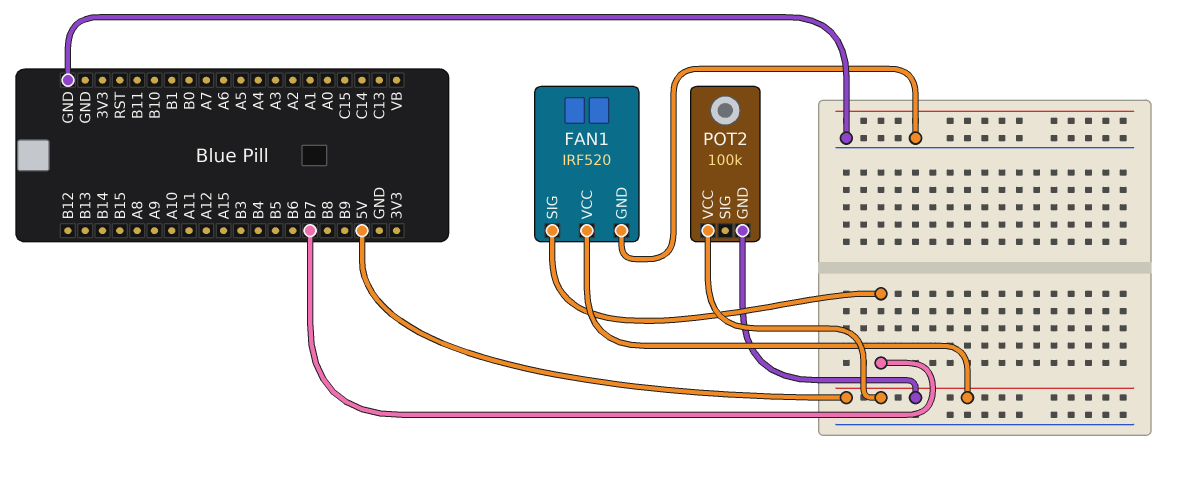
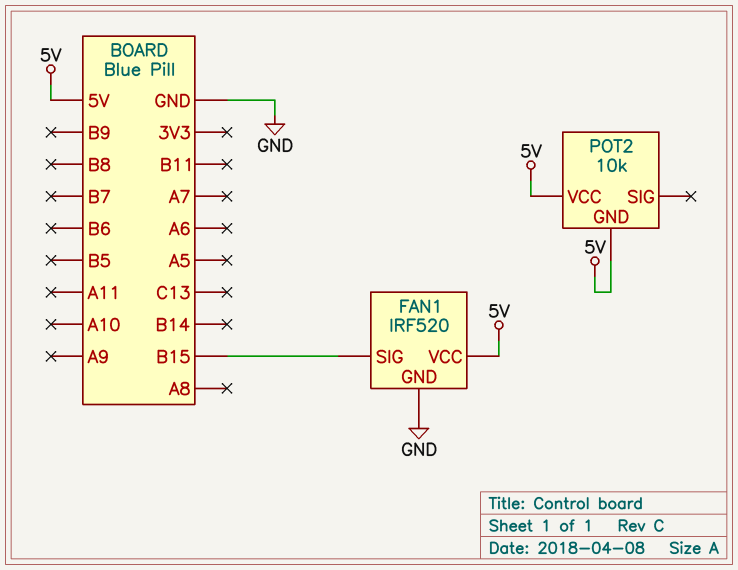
FAN1 pin SIG: B7 -> B15
POT2: 100k -> 10k

